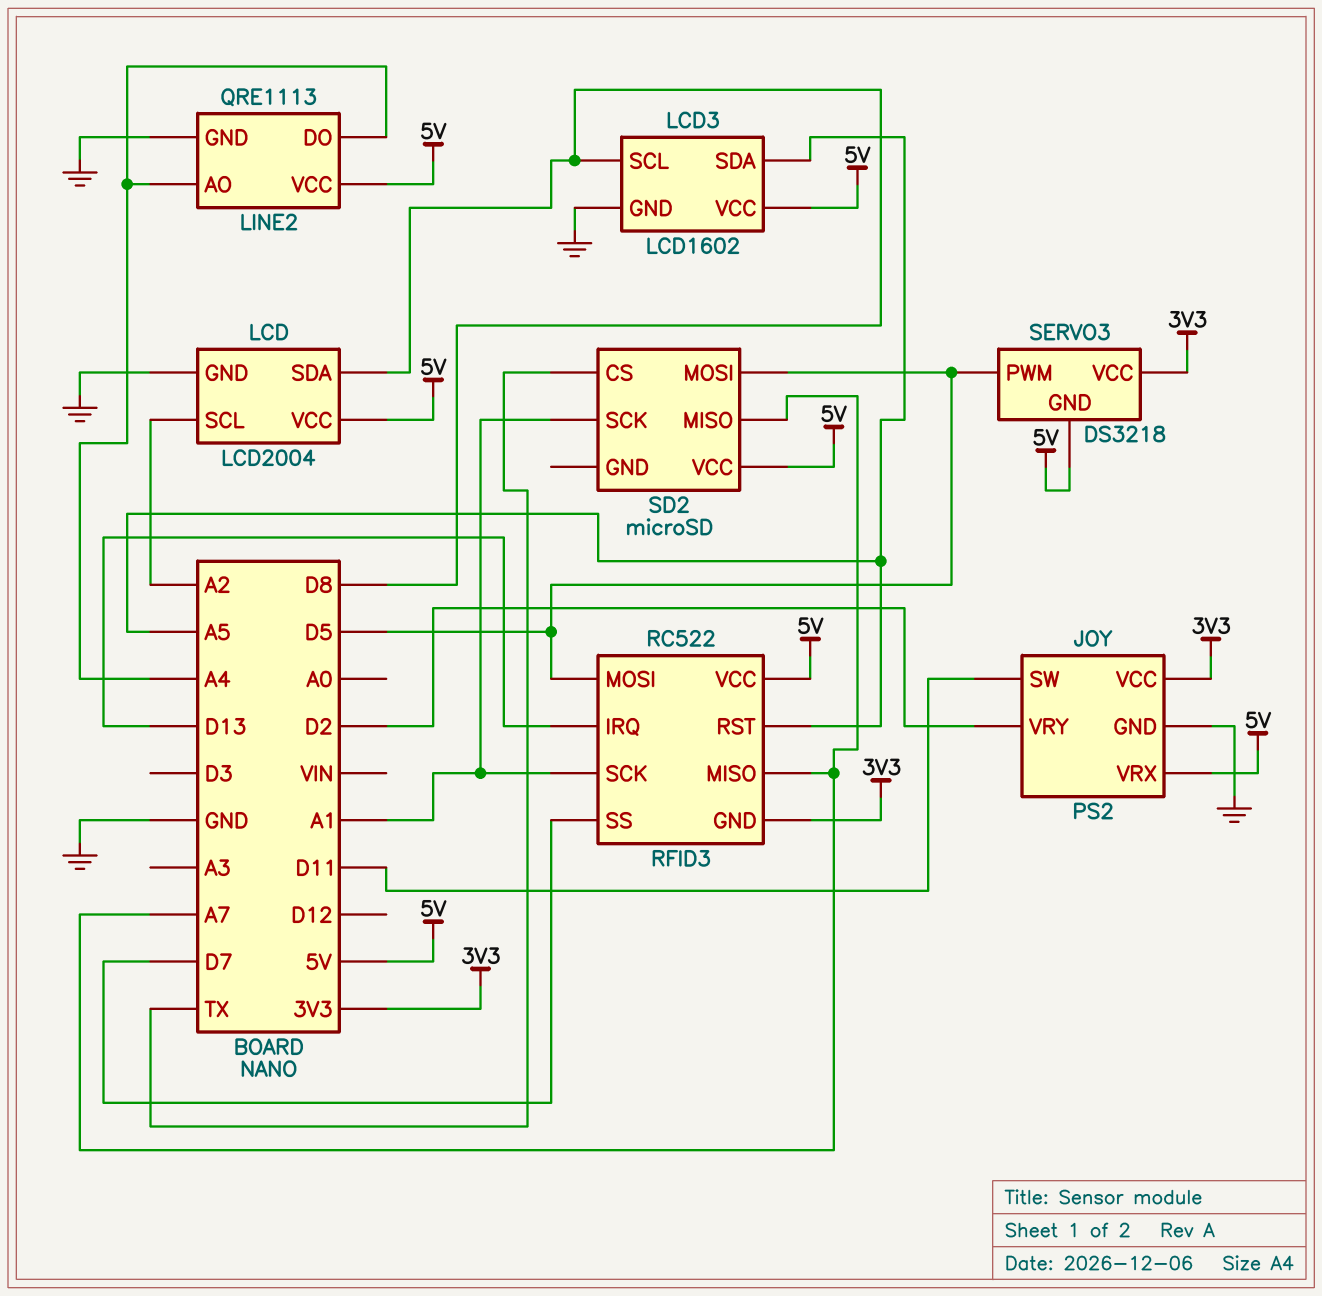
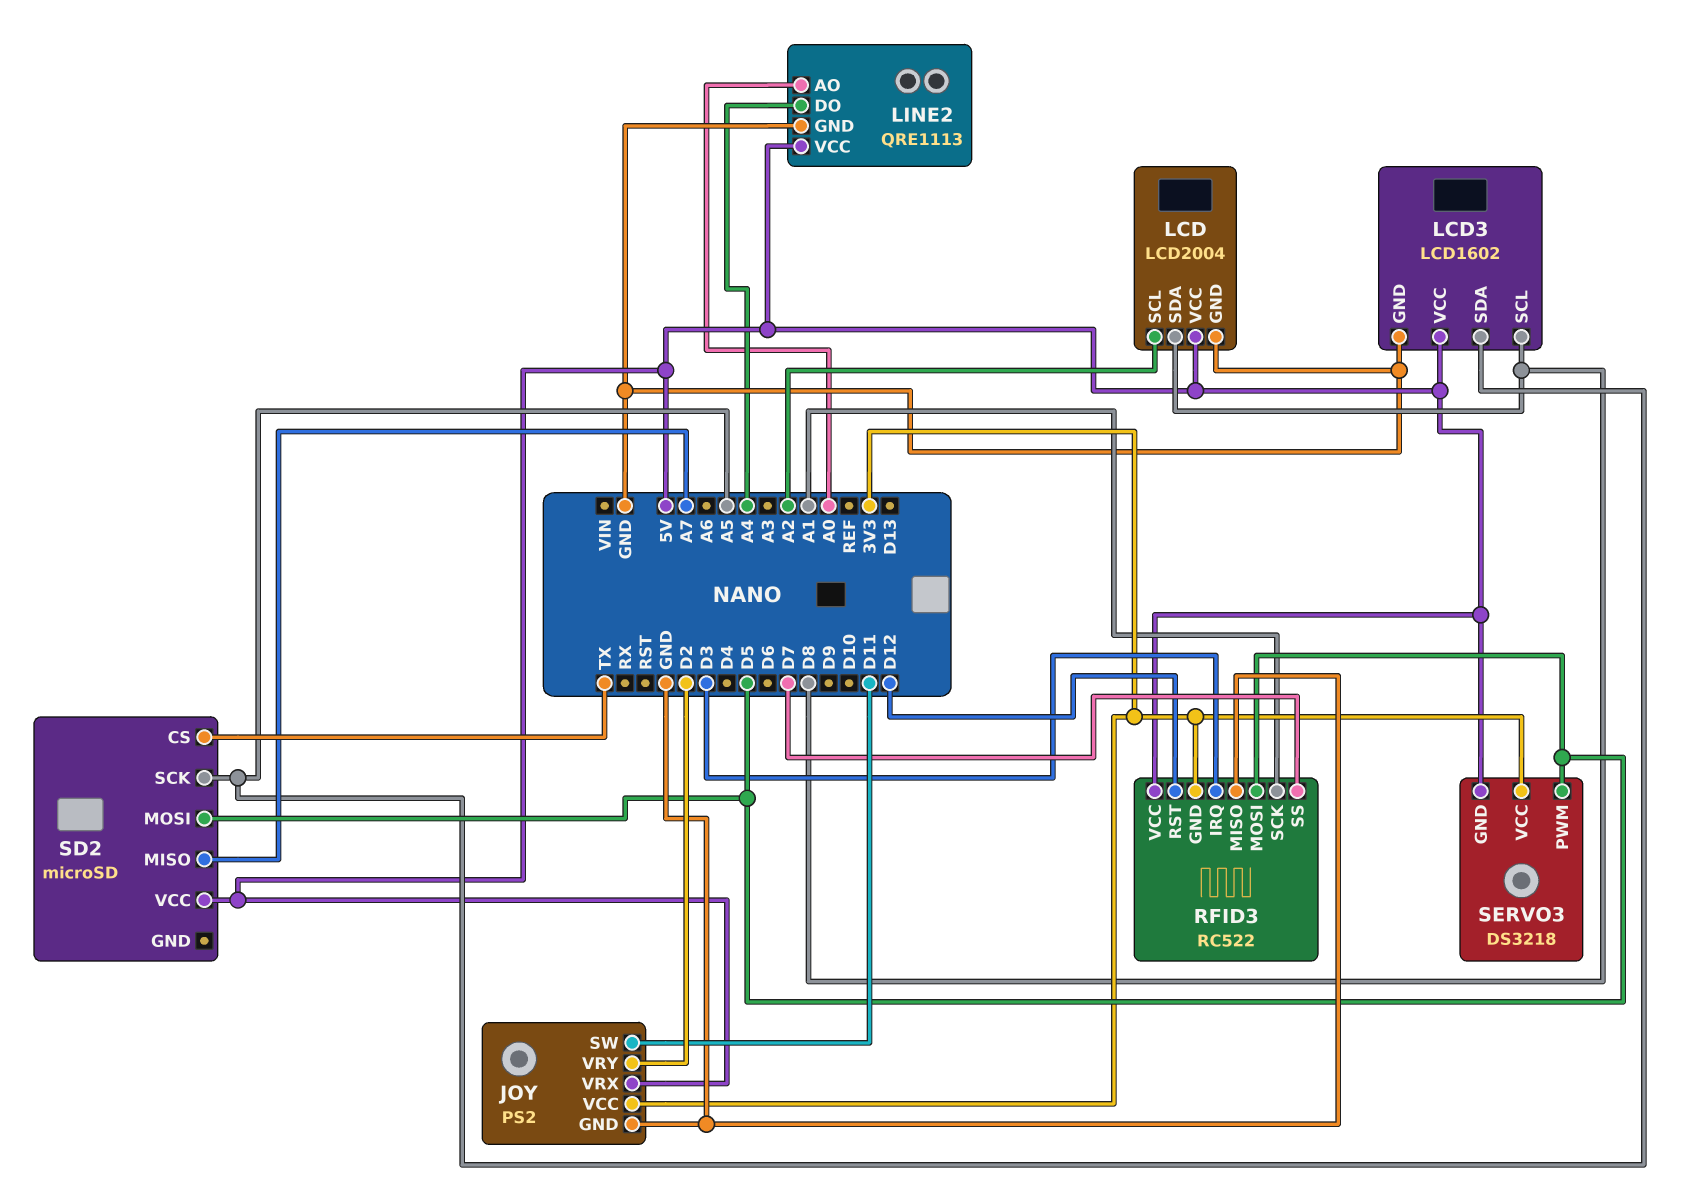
LINE2 pin AO: A4 -> A0
RFID3 pin IRQ: D13 -> D3
RFID3 pin MISO: A7 -> GND
RFID3 pin RST: A5 -> D12
SD2 pin SCK: A1 -> A5

